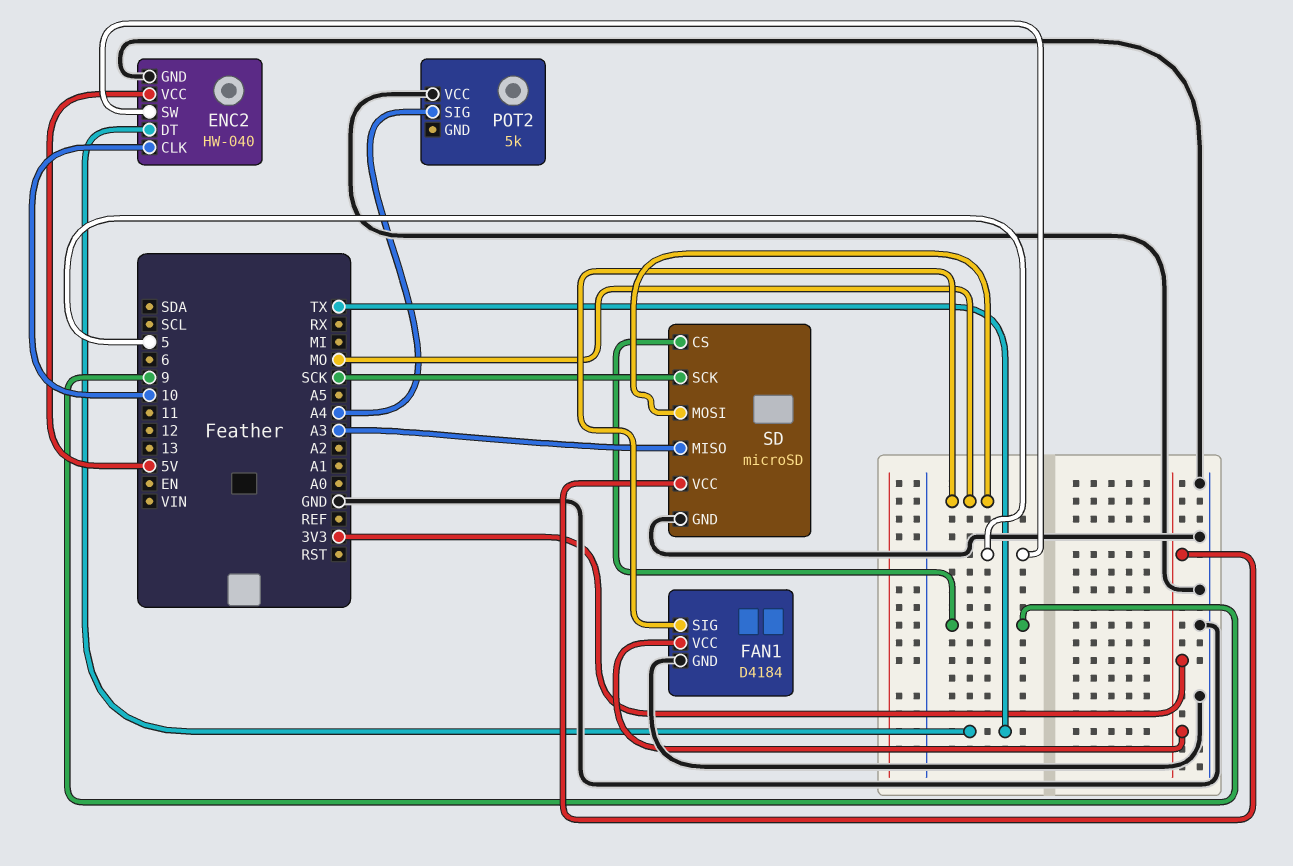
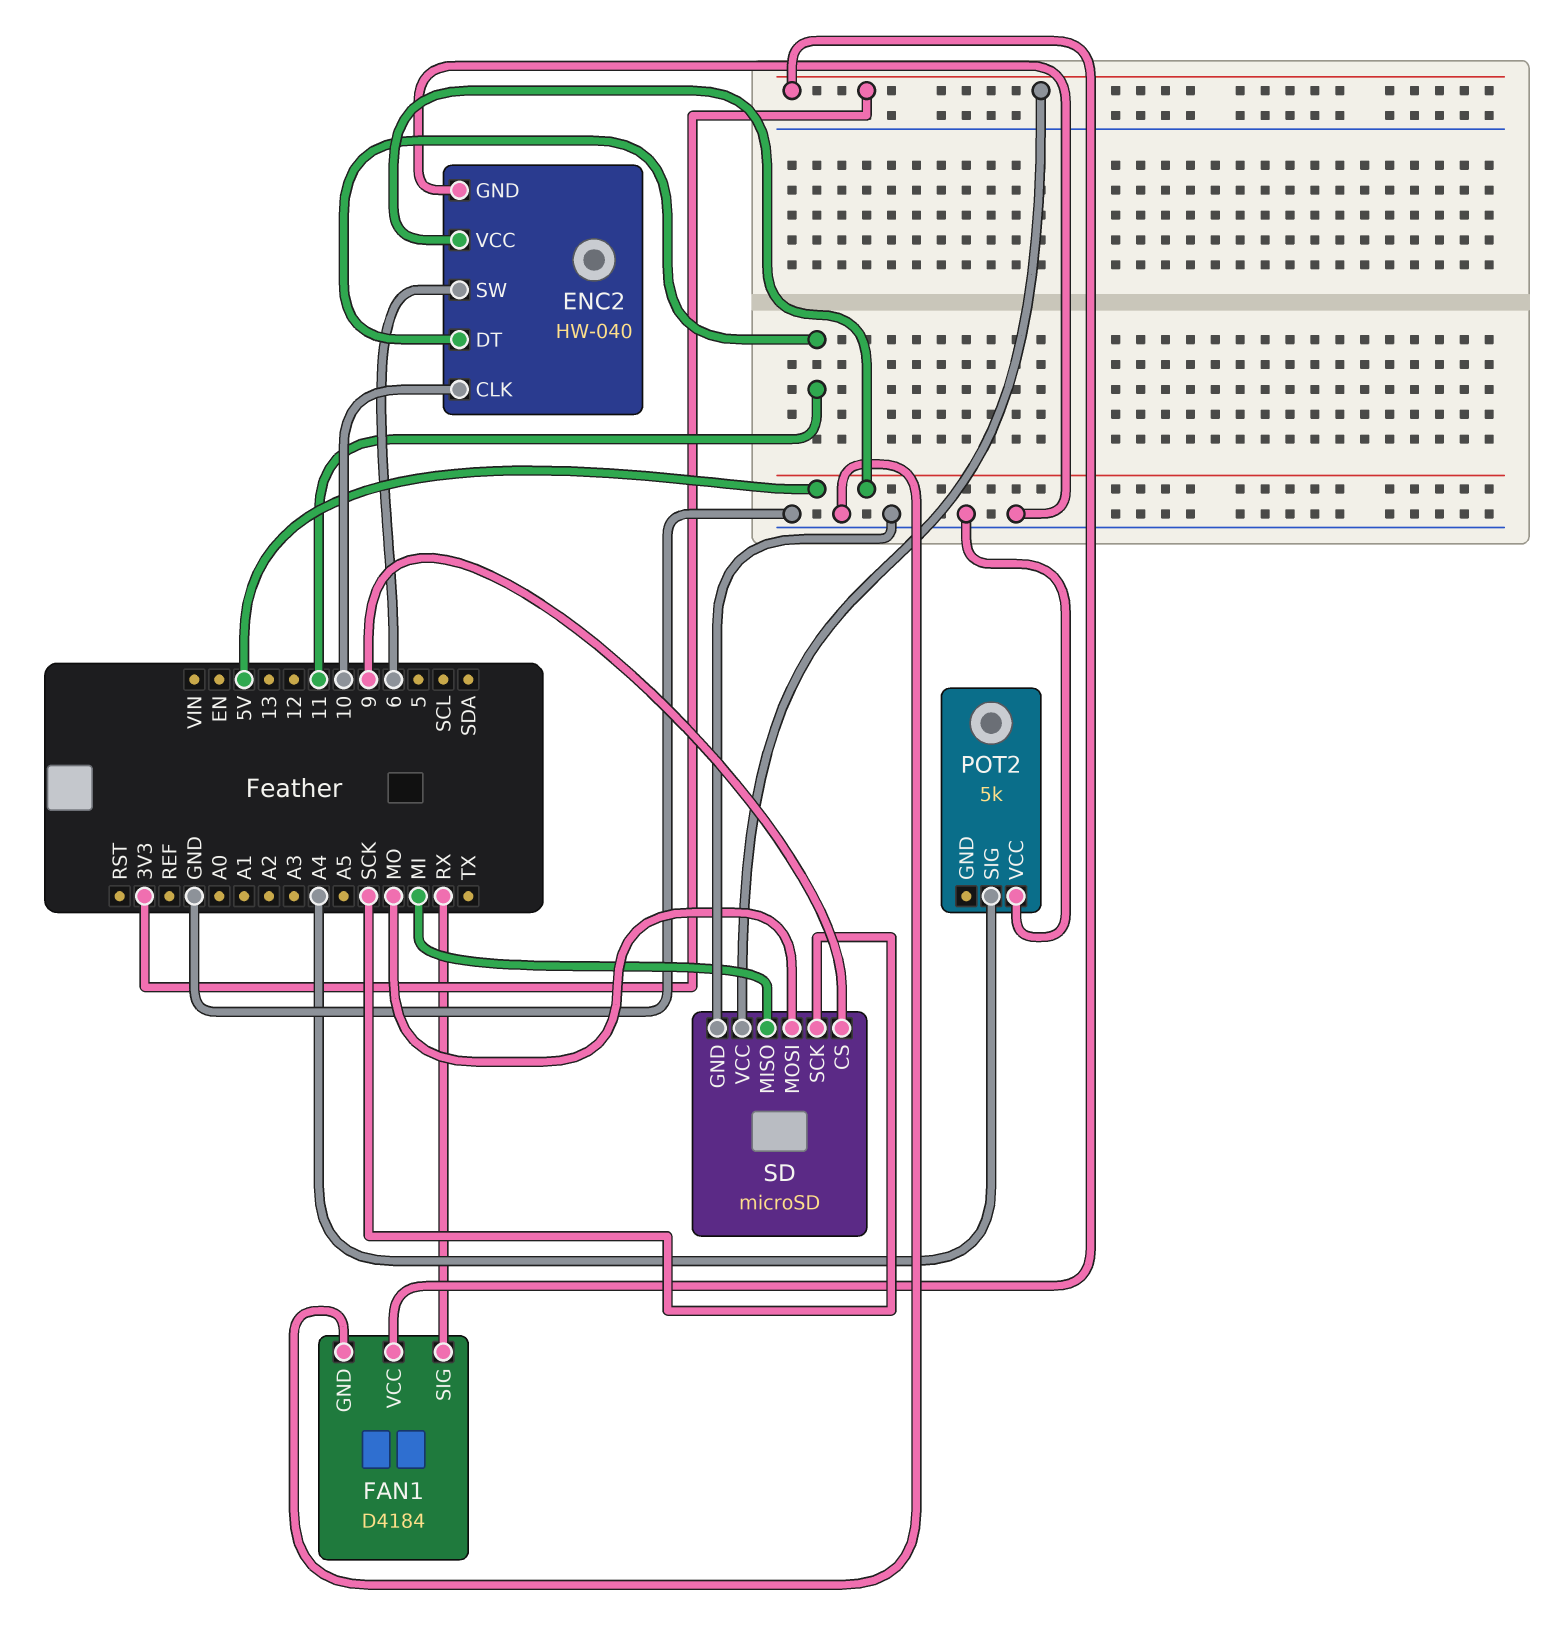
ENC2 pin DT: TX -> 11
ENC2 pin SW: 5 -> 6
FAN1 pin SIG: MO -> RX
SD pin MISO: A3 -> MI

